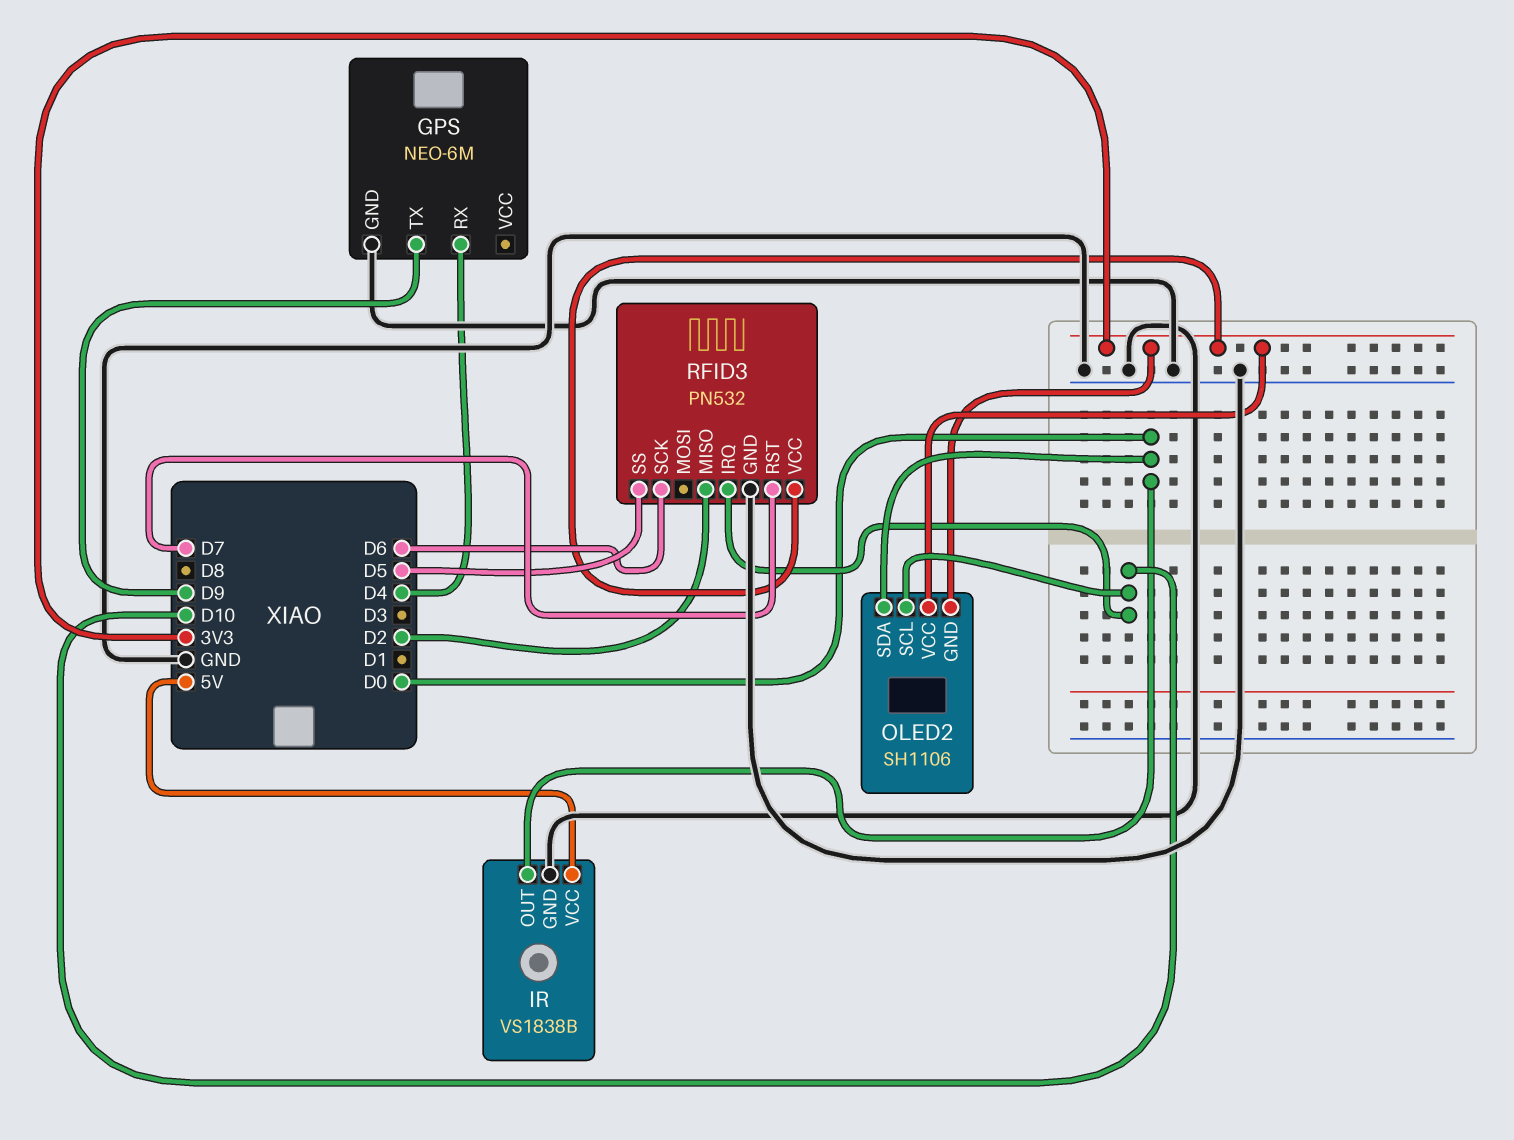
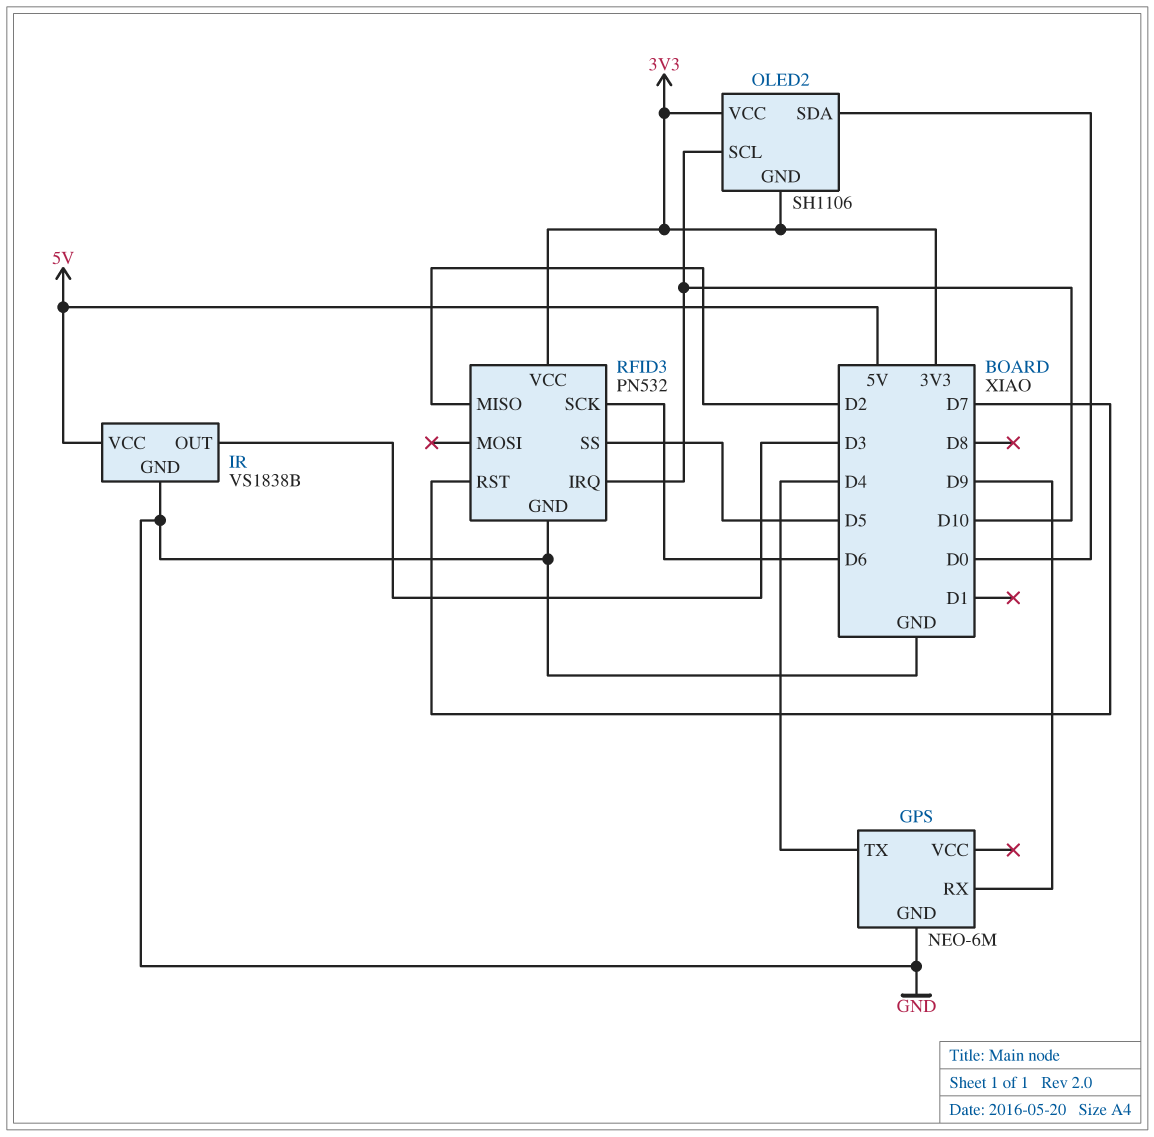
GPS pin RX: D4 -> D9
GPS pin TX: D9 -> D4
IR pin OUT: D0 -> D3

